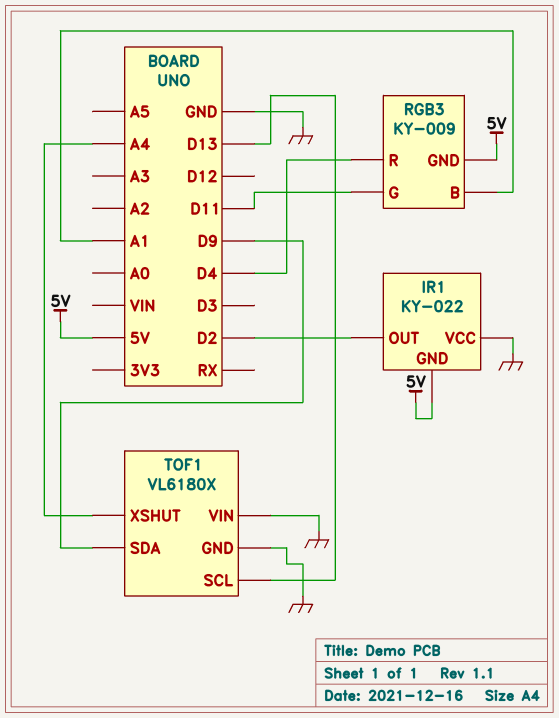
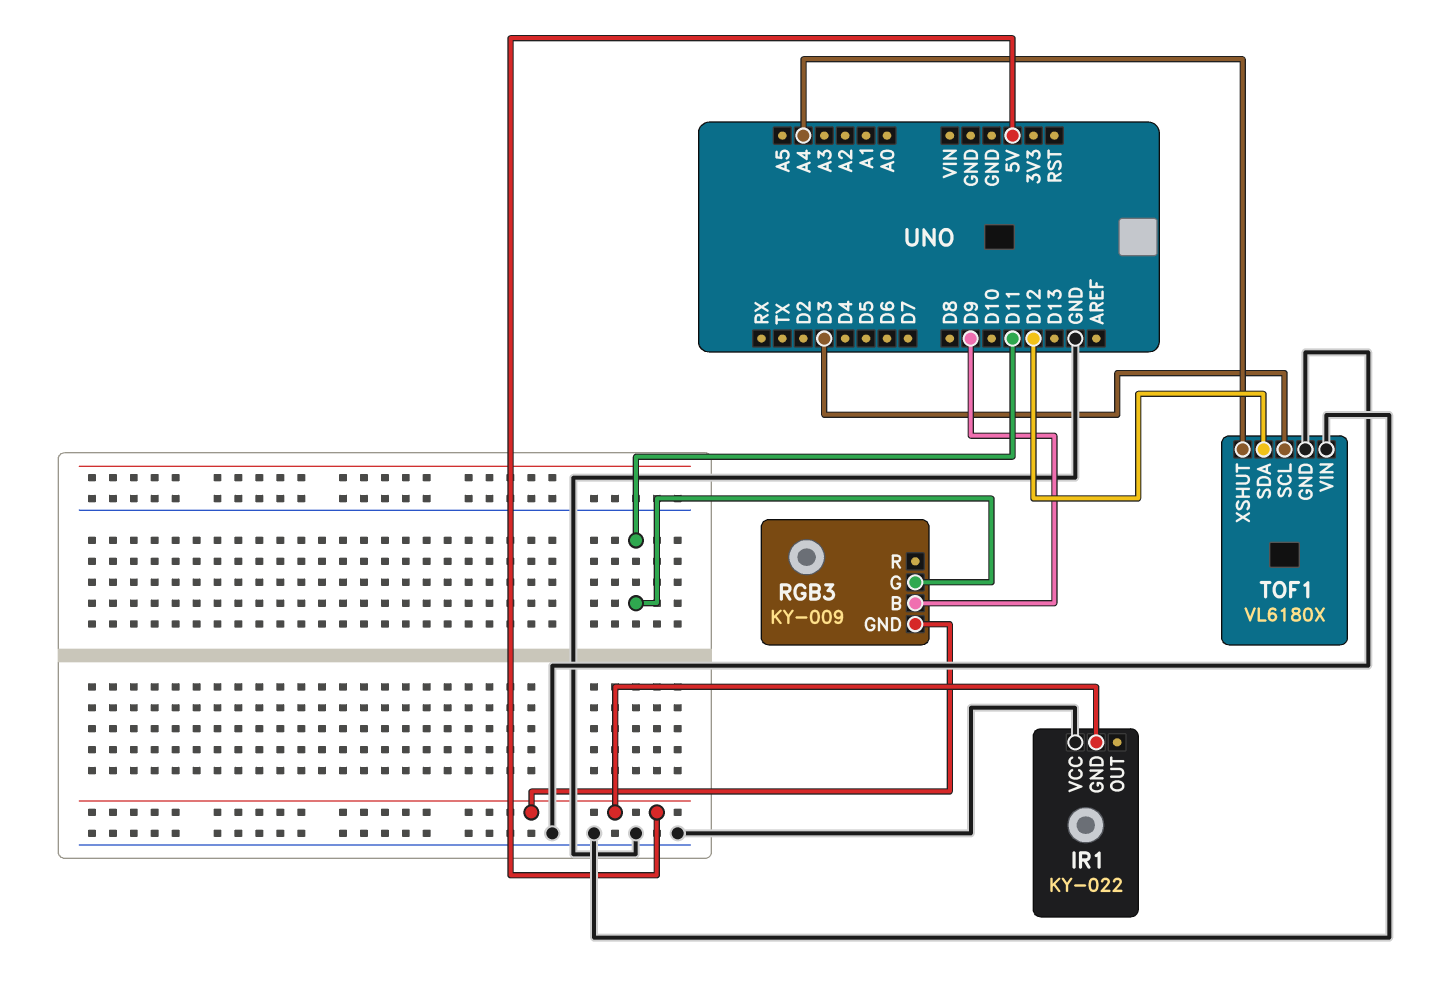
IR1 pin OUT: D2 -> none
RGB3 pin B: A1 -> D9
RGB3 pin R: D4 -> none
TOF1 pin SCL: D13 -> D3
TOF1 pin SDA: D9 -> D12

